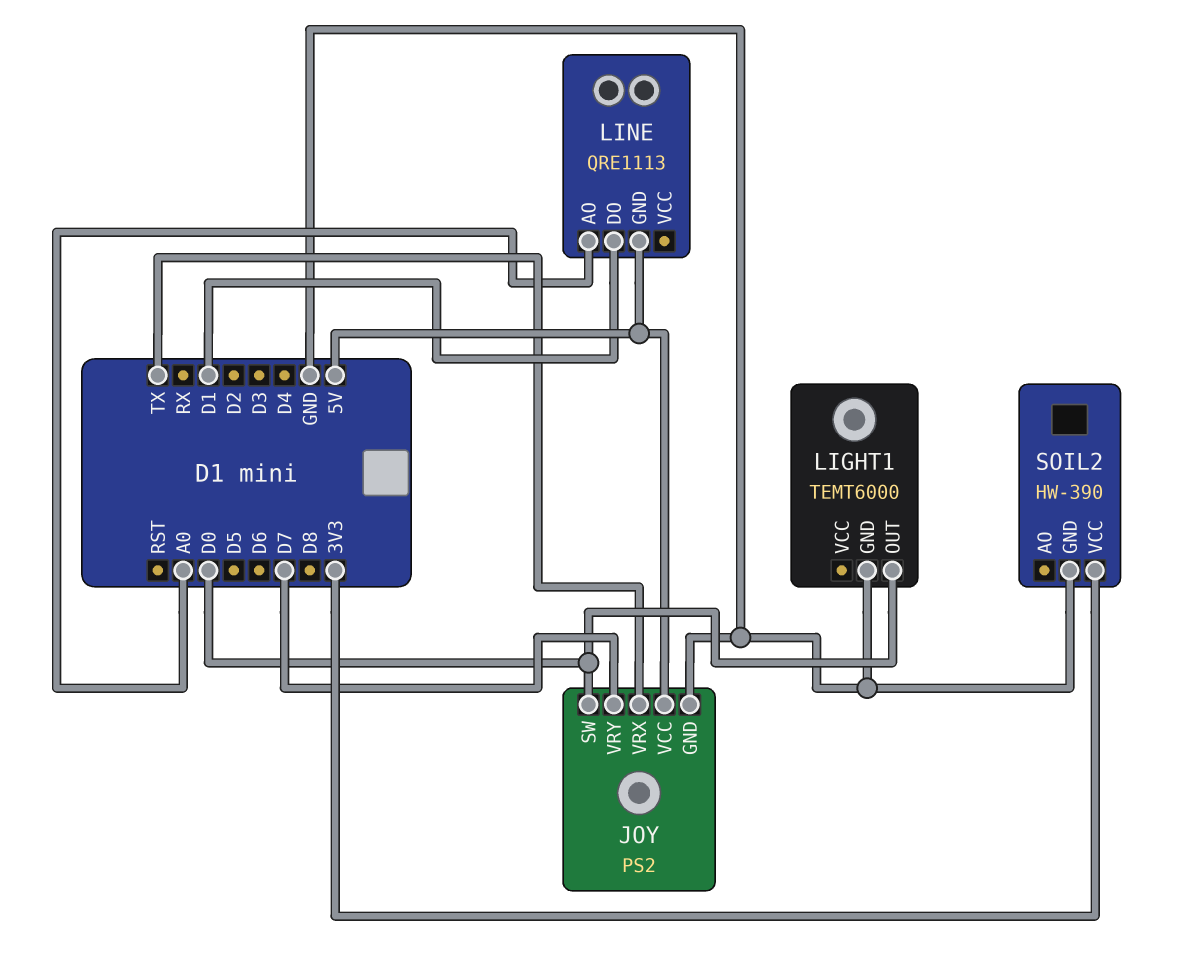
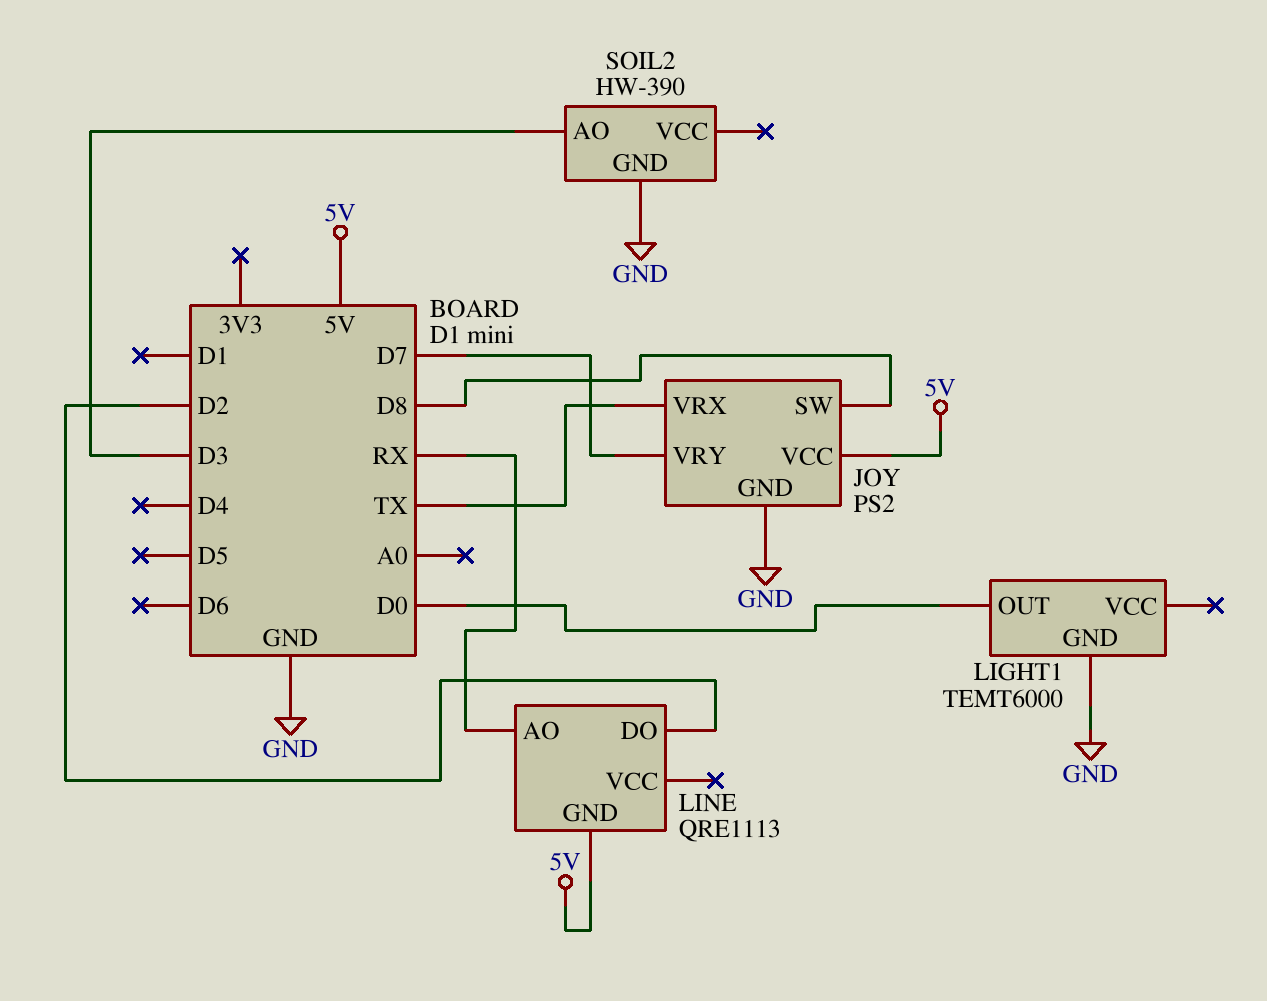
JOY pin SW: D0 -> D8
LINE pin AO: A0 -> RX
LINE pin DO: D1 -> D2
SOIL2 pin AO: none -> D3
SOIL2 pin VCC: 3V3 -> none

